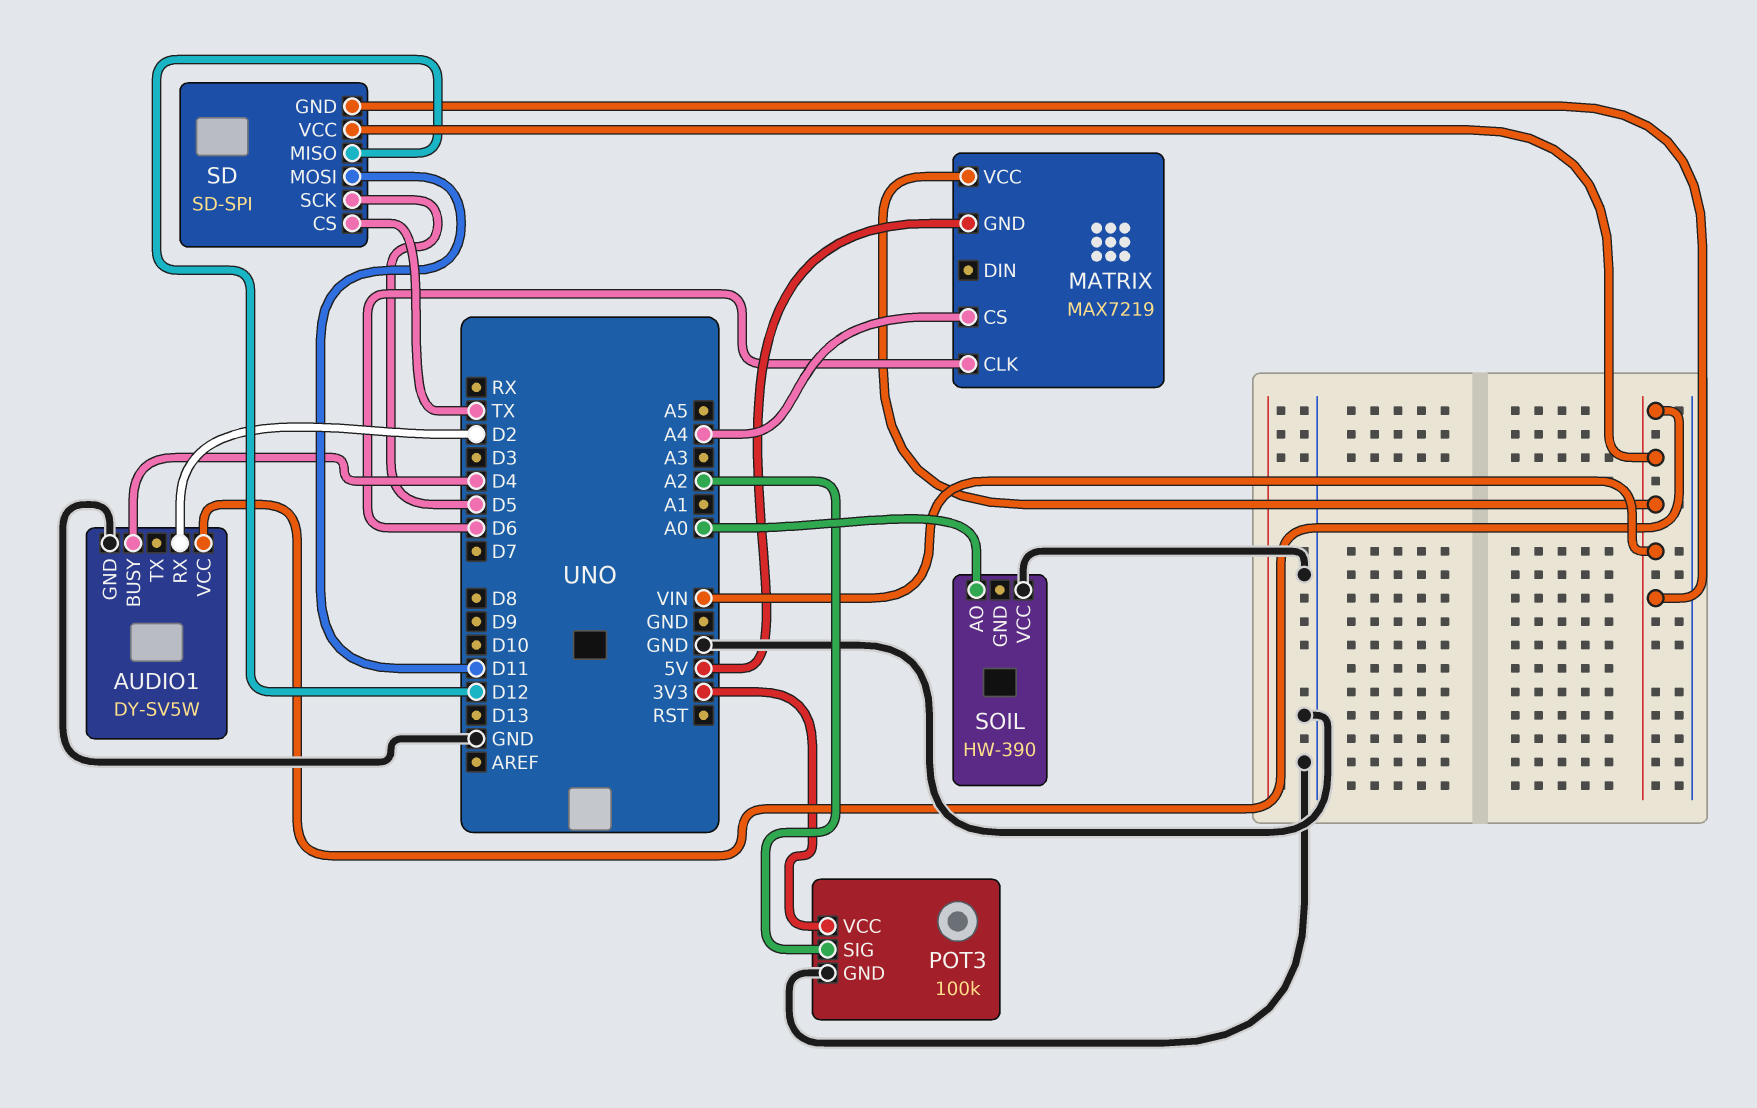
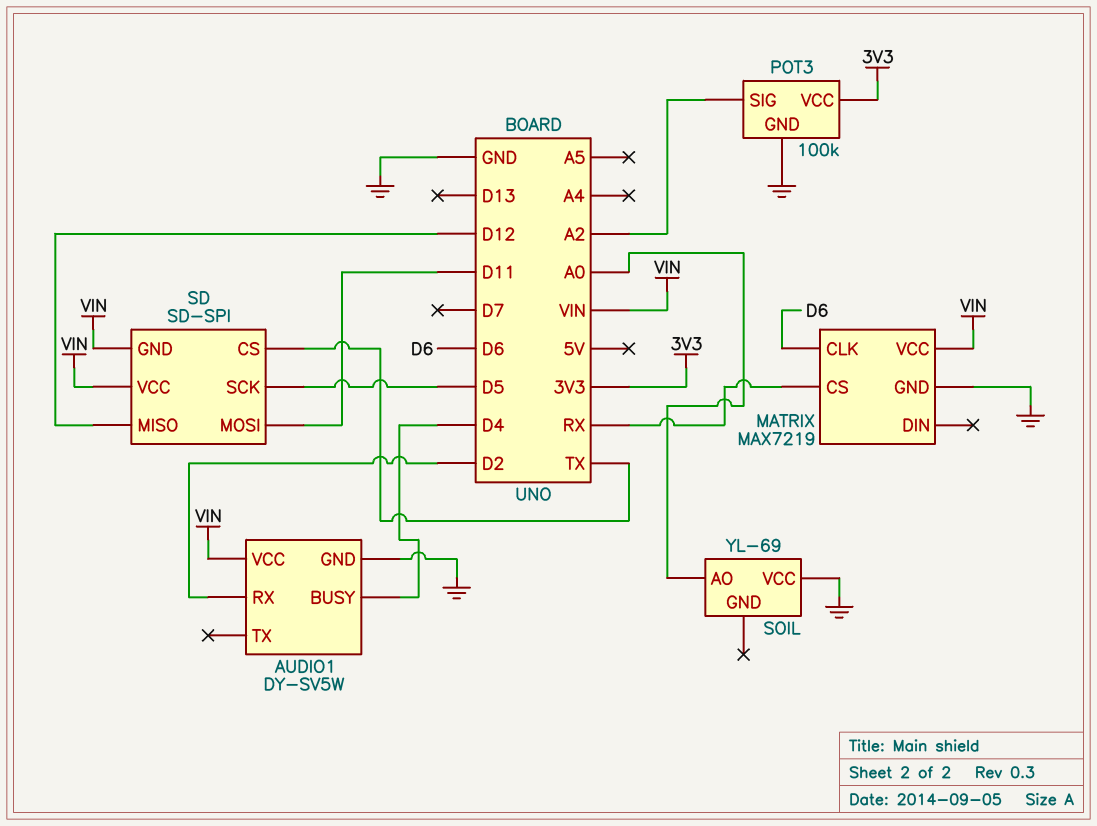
MATRIX pin CS: A4 -> RX
MATRIX pin GND: 5V -> GND
SOIL: HW-390 -> YL-69

